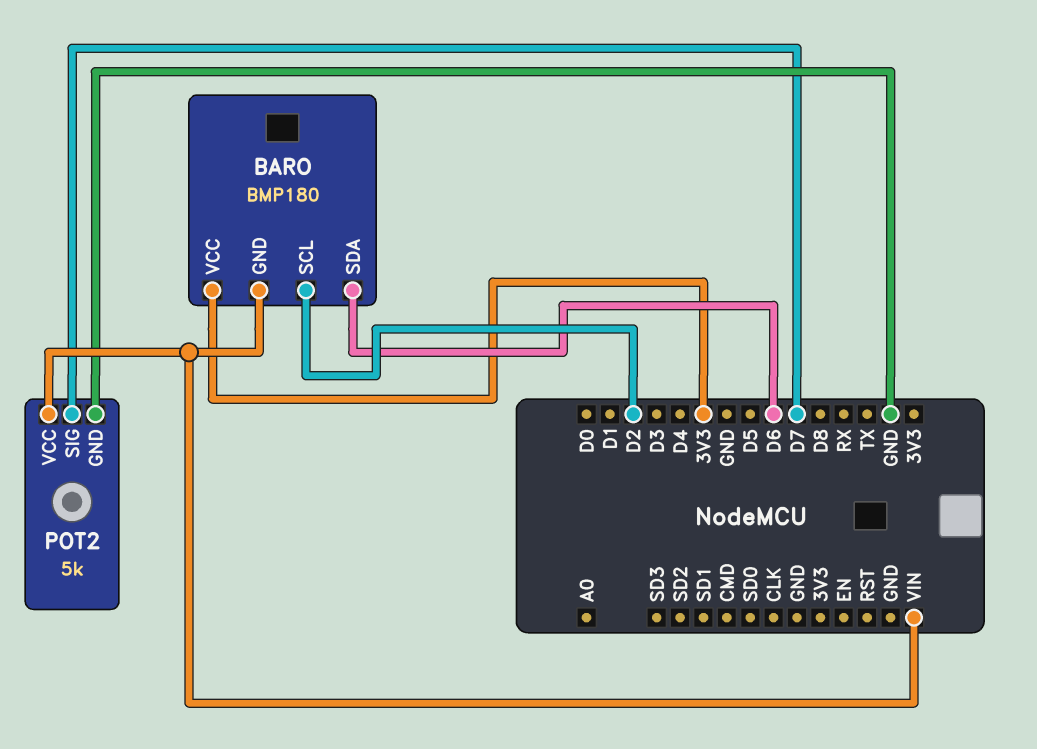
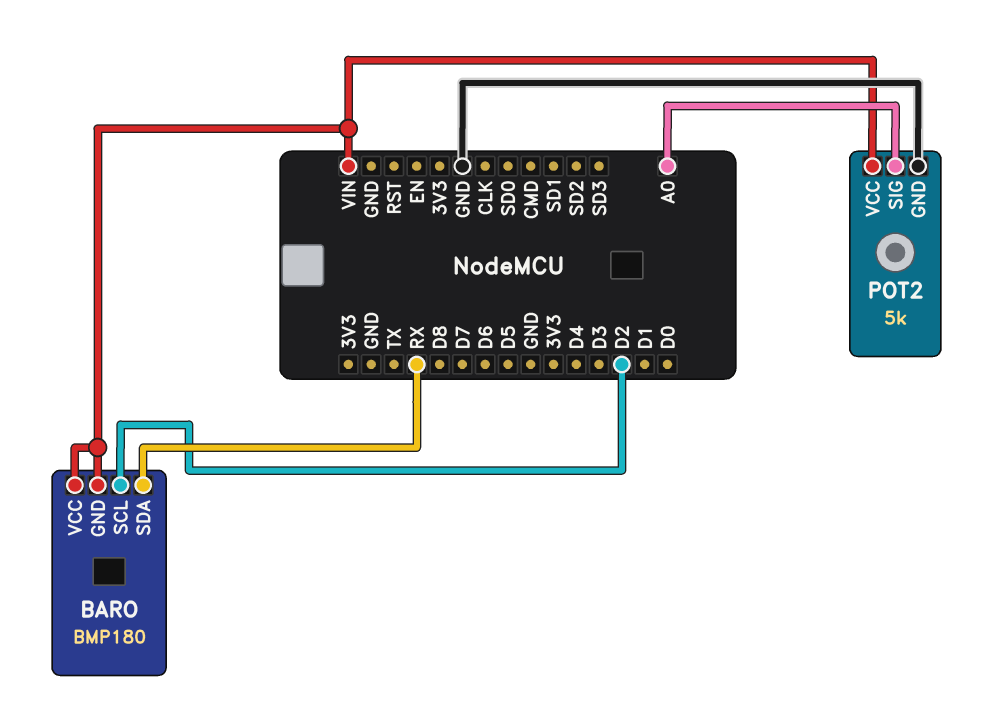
BARO pin SDA: D6 -> RX
BARO pin VCC: 3V3 -> VIN
POT2 pin SIG: D7 -> A0

